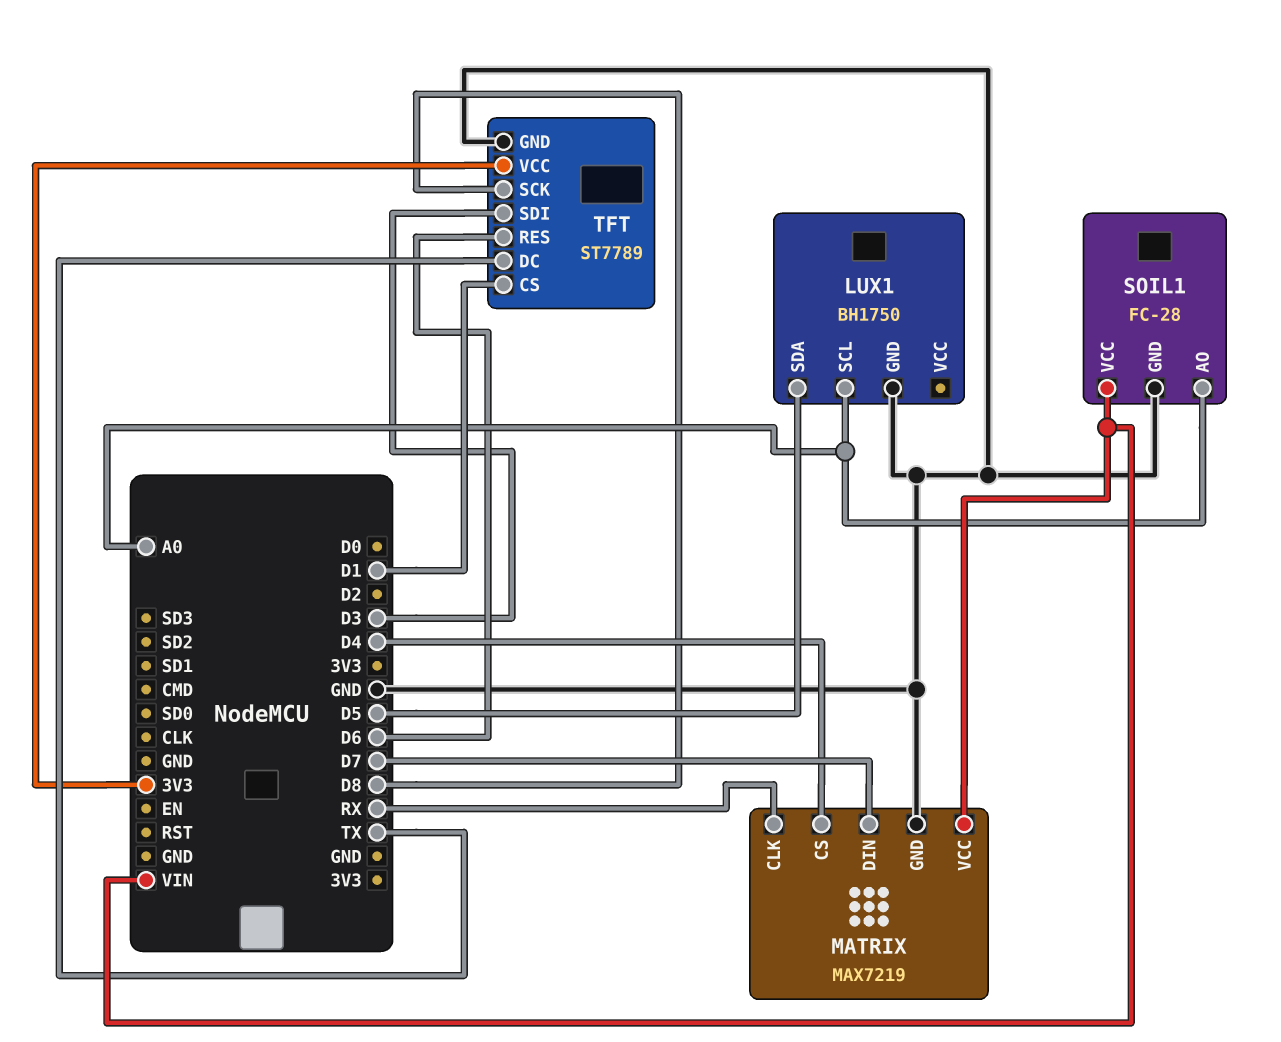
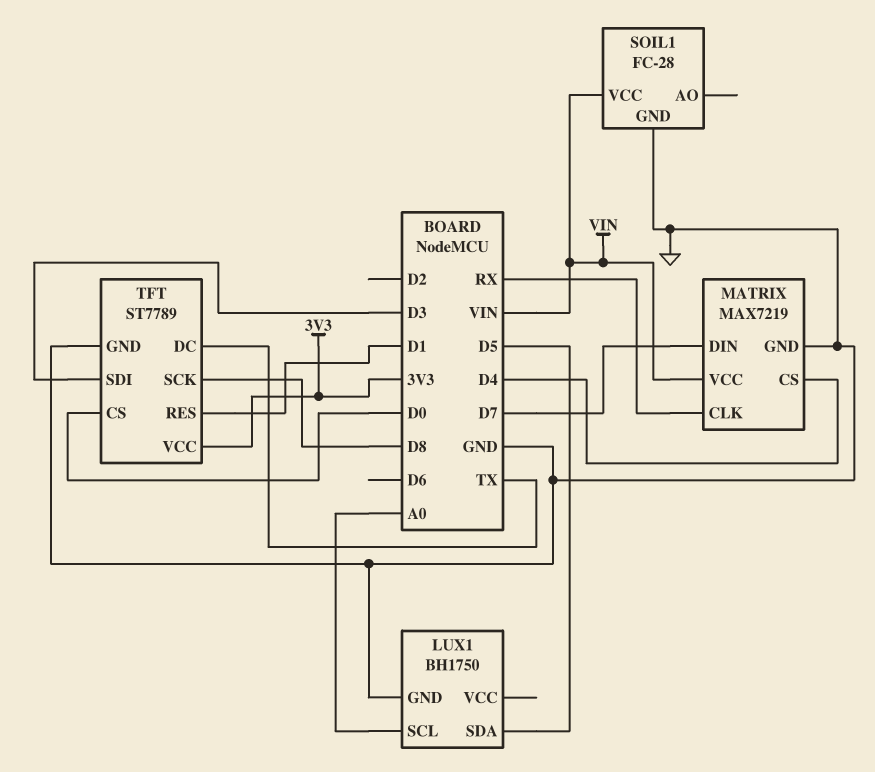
SOIL1 pin AO: A0 -> none
TFT pin CS: D1 -> D0
TFT pin RES: D6 -> D1

